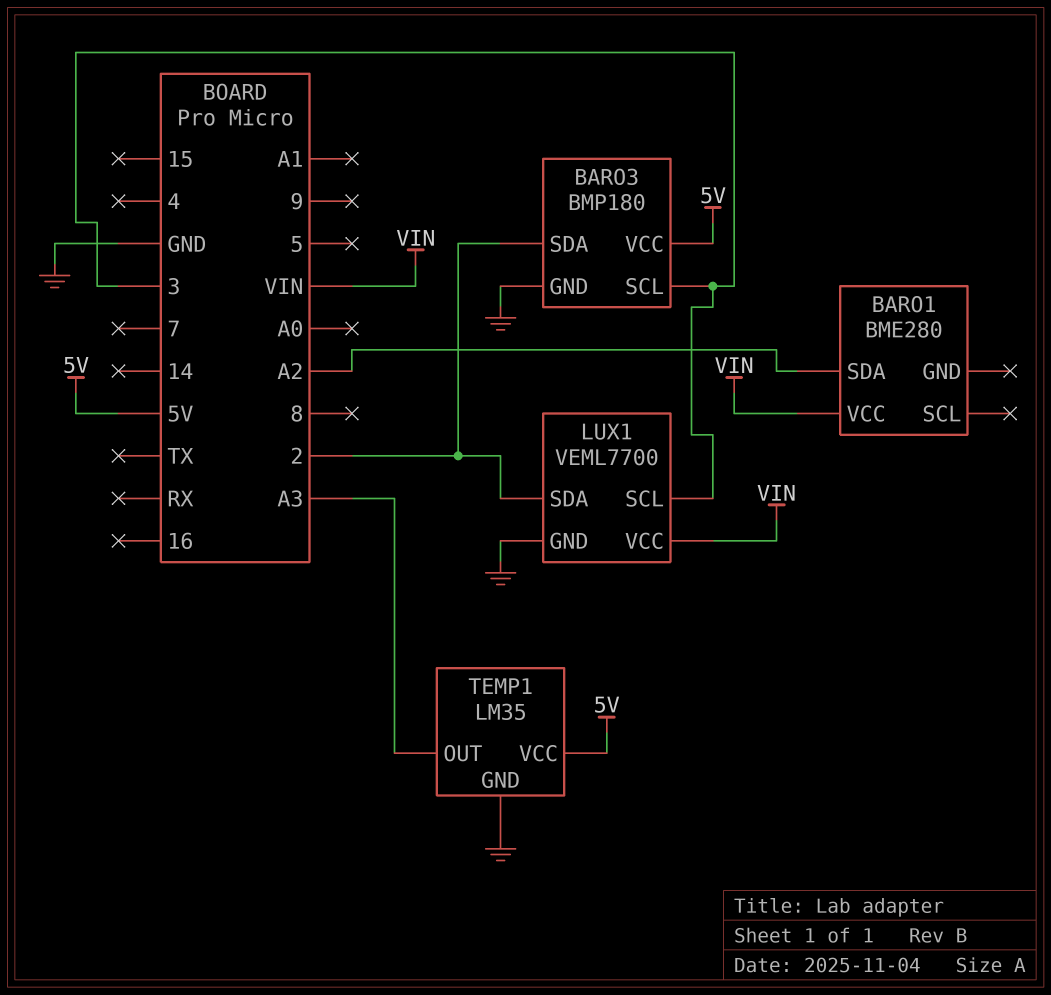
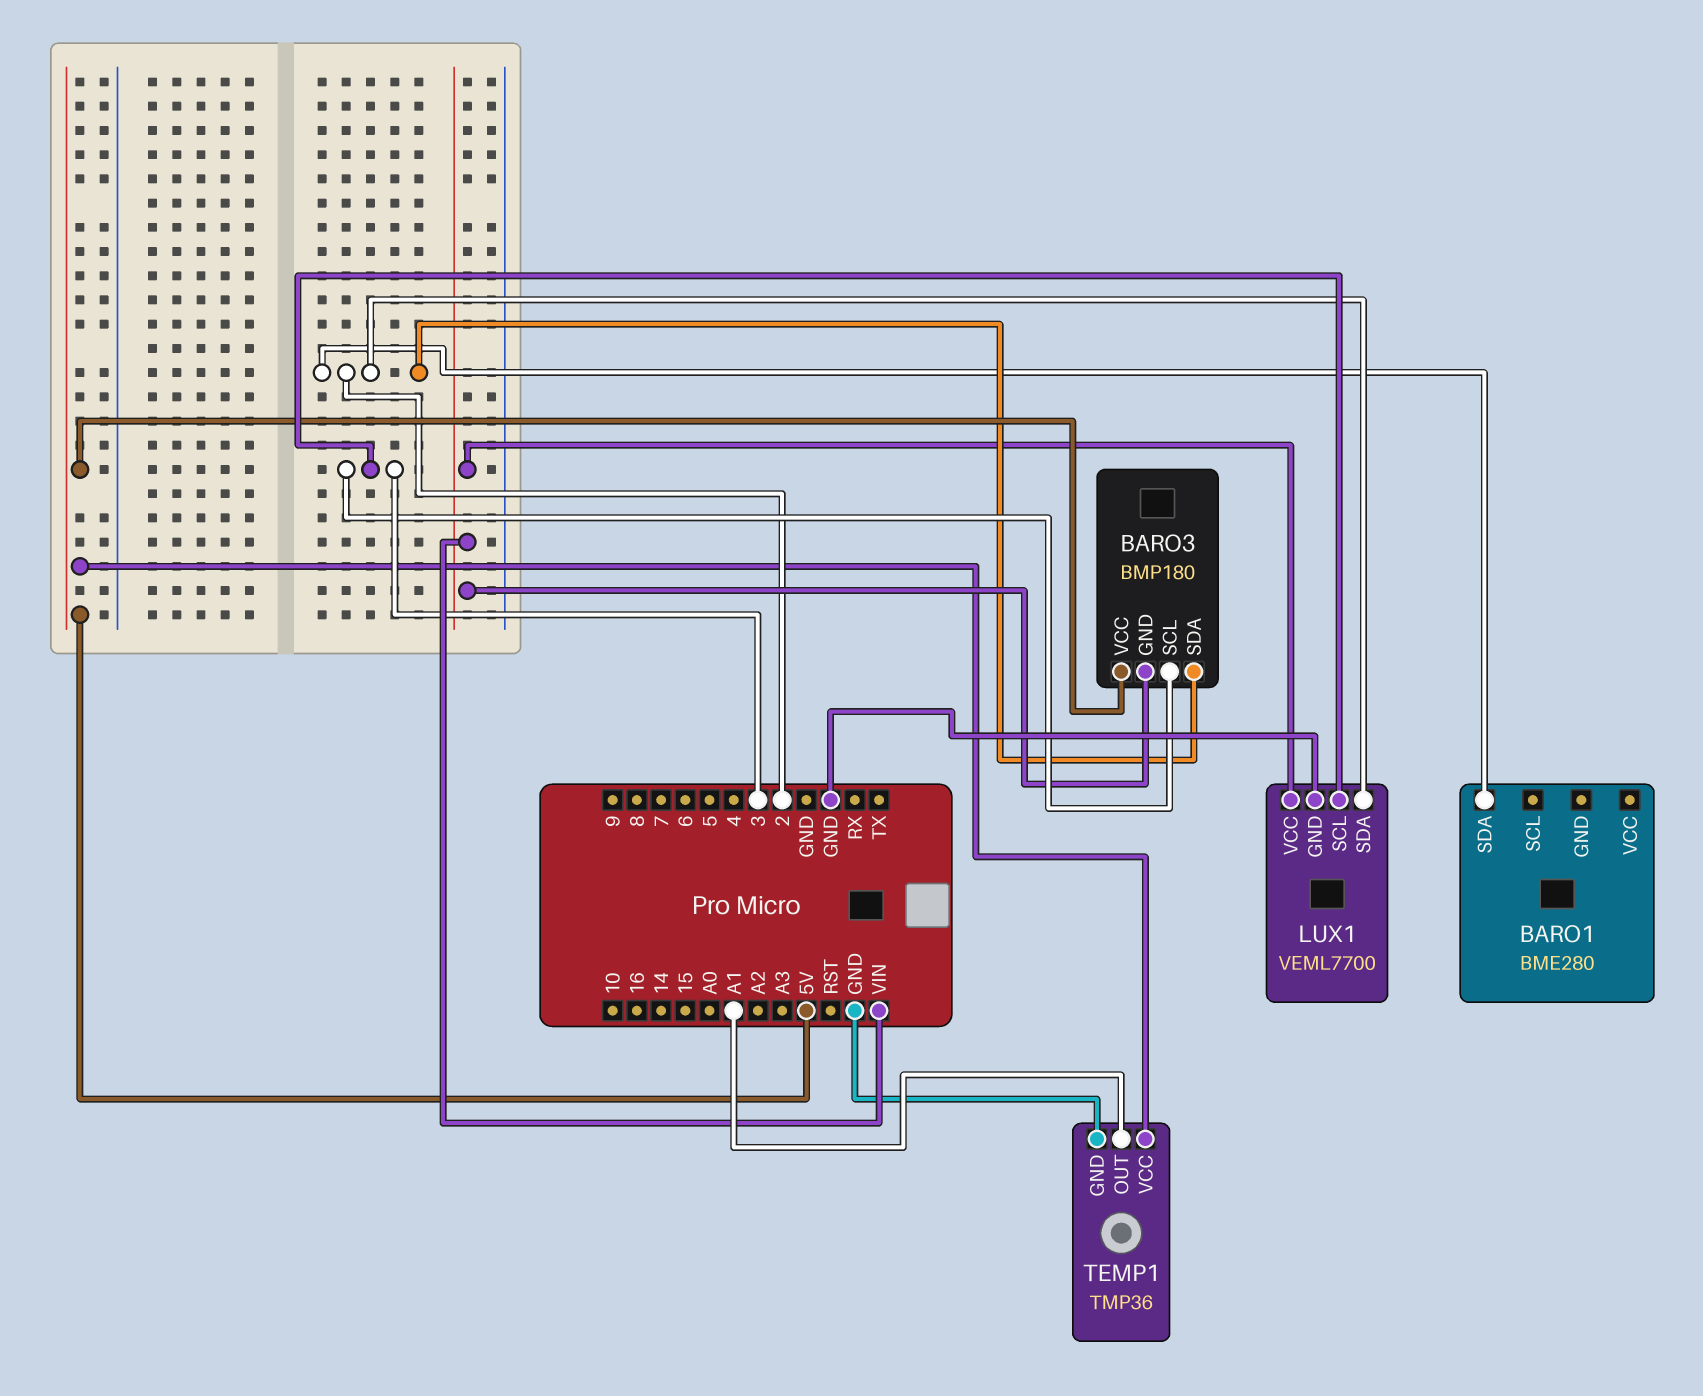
BARO1 pin SDA: A2 -> 2
BARO1 pin VCC: VIN -> none
BARO3 pin GND: GND -> VIN
TEMP1: LM35 -> TMP36
TEMP1 pin OUT: A3 -> A1

